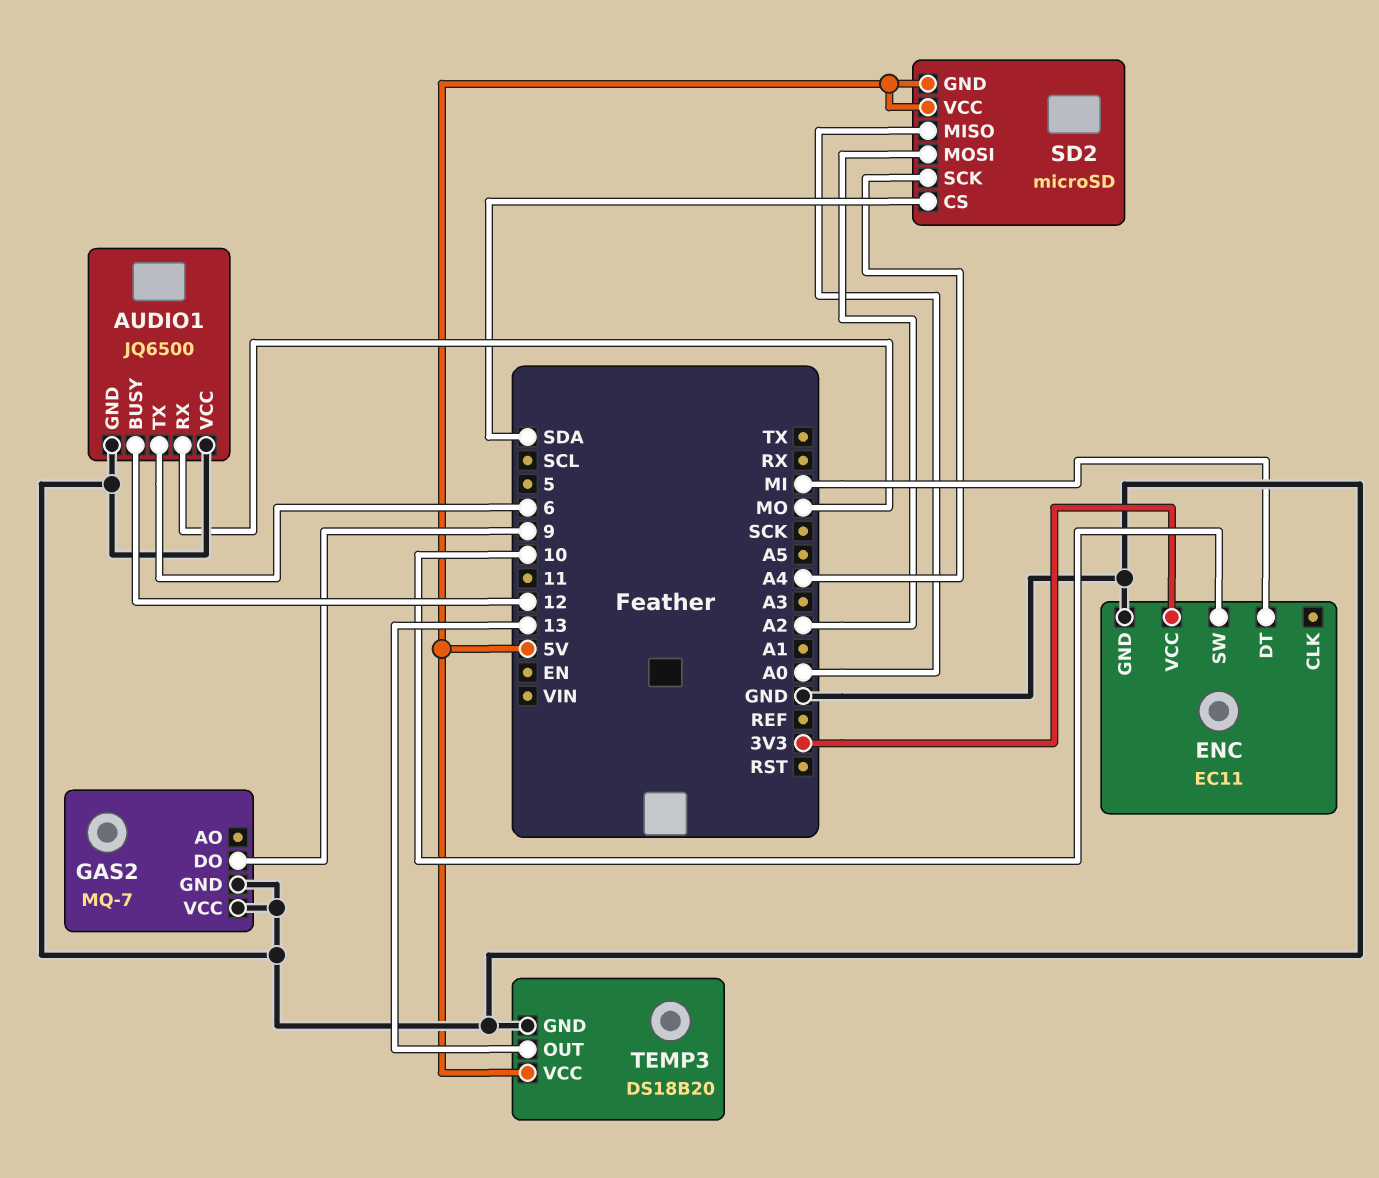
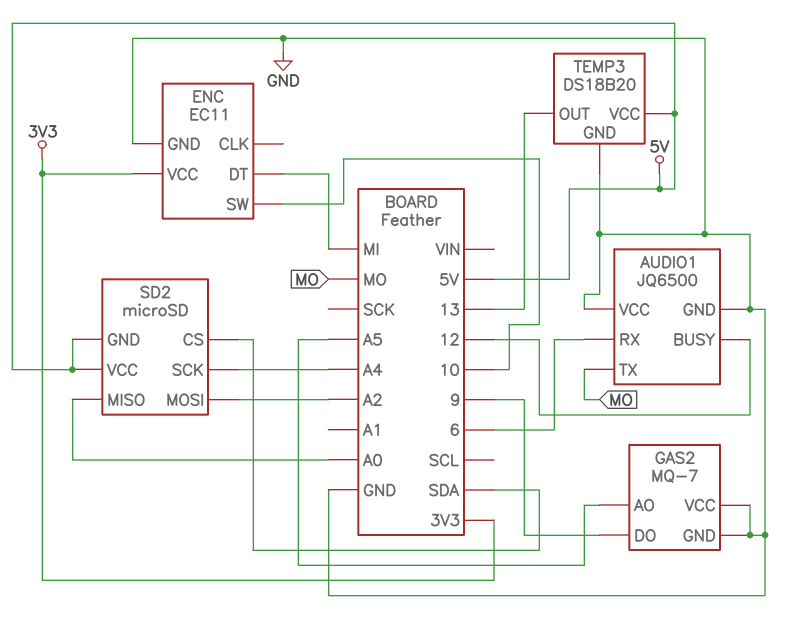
AUDIO1 pin RX: MO -> 6
AUDIO1 pin TX: 6 -> MO
GAS2 pin AO: none -> A5

